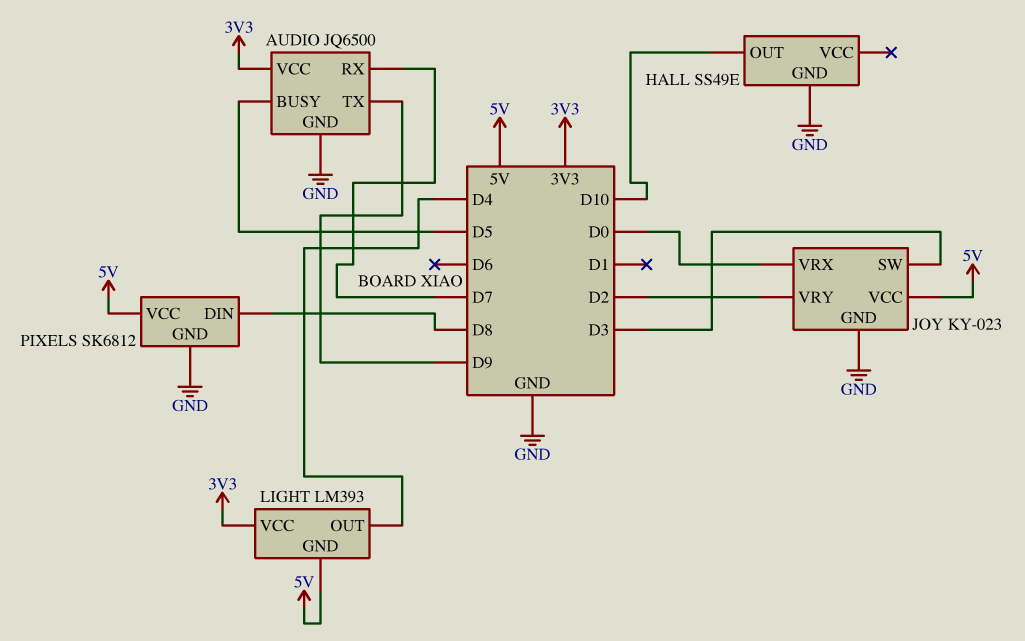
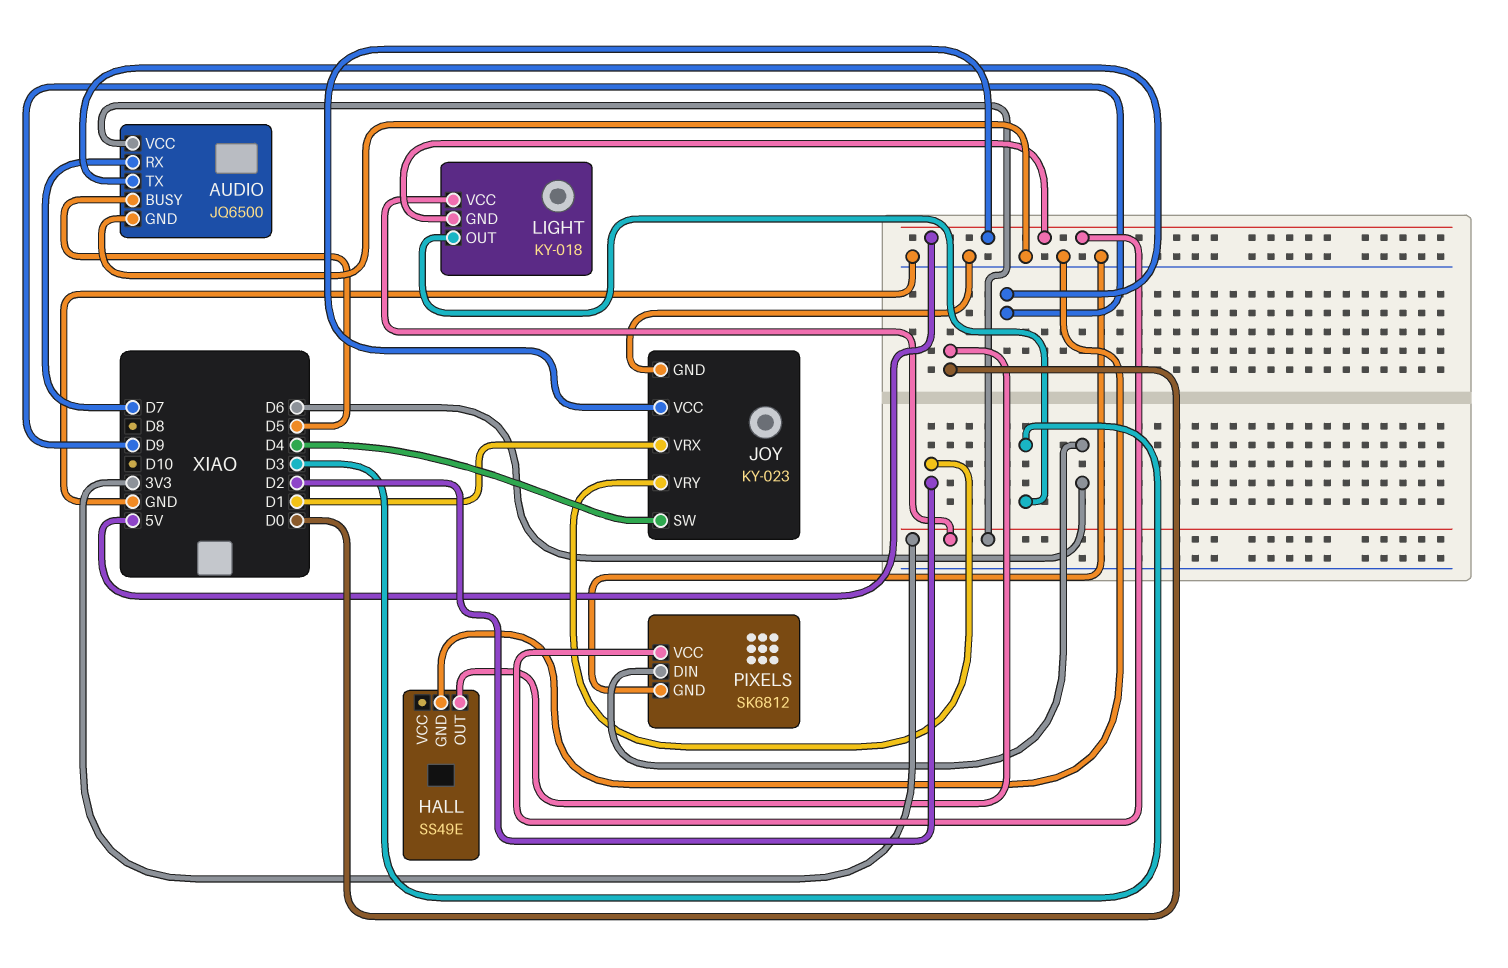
HALL pin OUT: D10 -> D0
JOY pin SW: D3 -> D4
JOY pin VRX: D0 -> D1
LIGHT: LM393 -> KY-018
LIGHT pin OUT: D4 -> D3
PIXELS pin DIN: D8 -> D6

